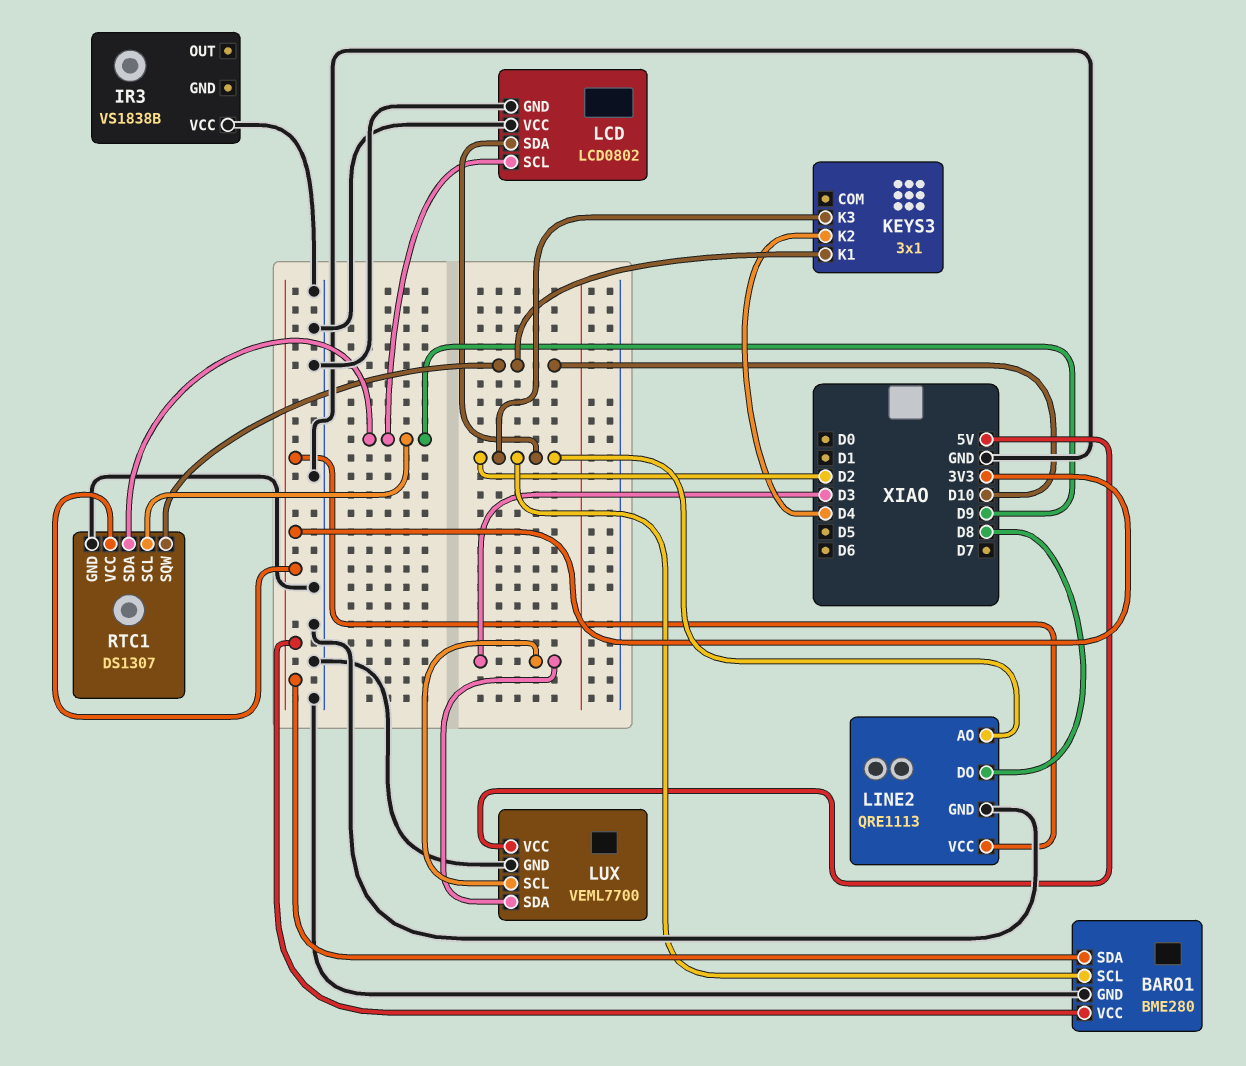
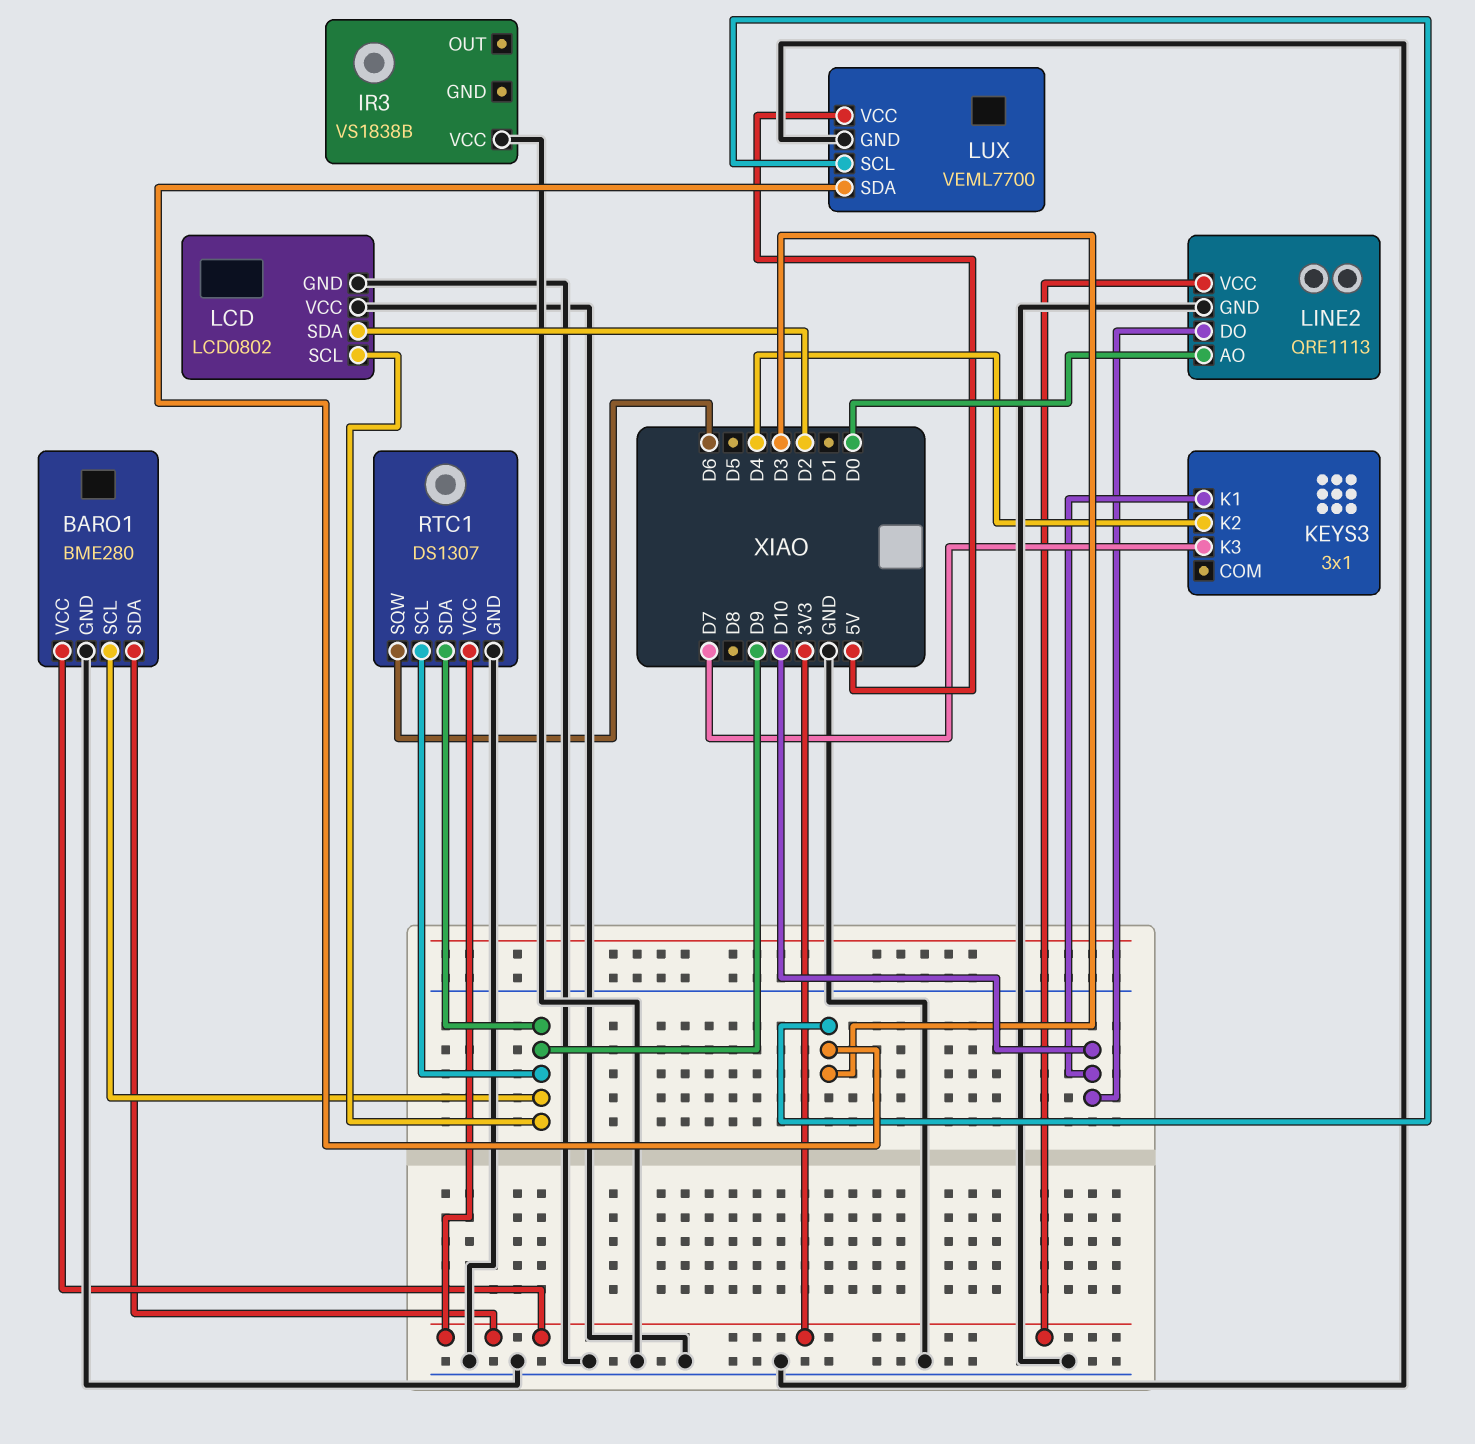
BARO1 pin SCL: D2 -> D9
KEYS3 pin K3: D2 -> D7
LINE2 pin AO: D2 -> D0
LINE2 pin DO: D8 -> D10
RTC1 pin SQW: D10 -> D6

